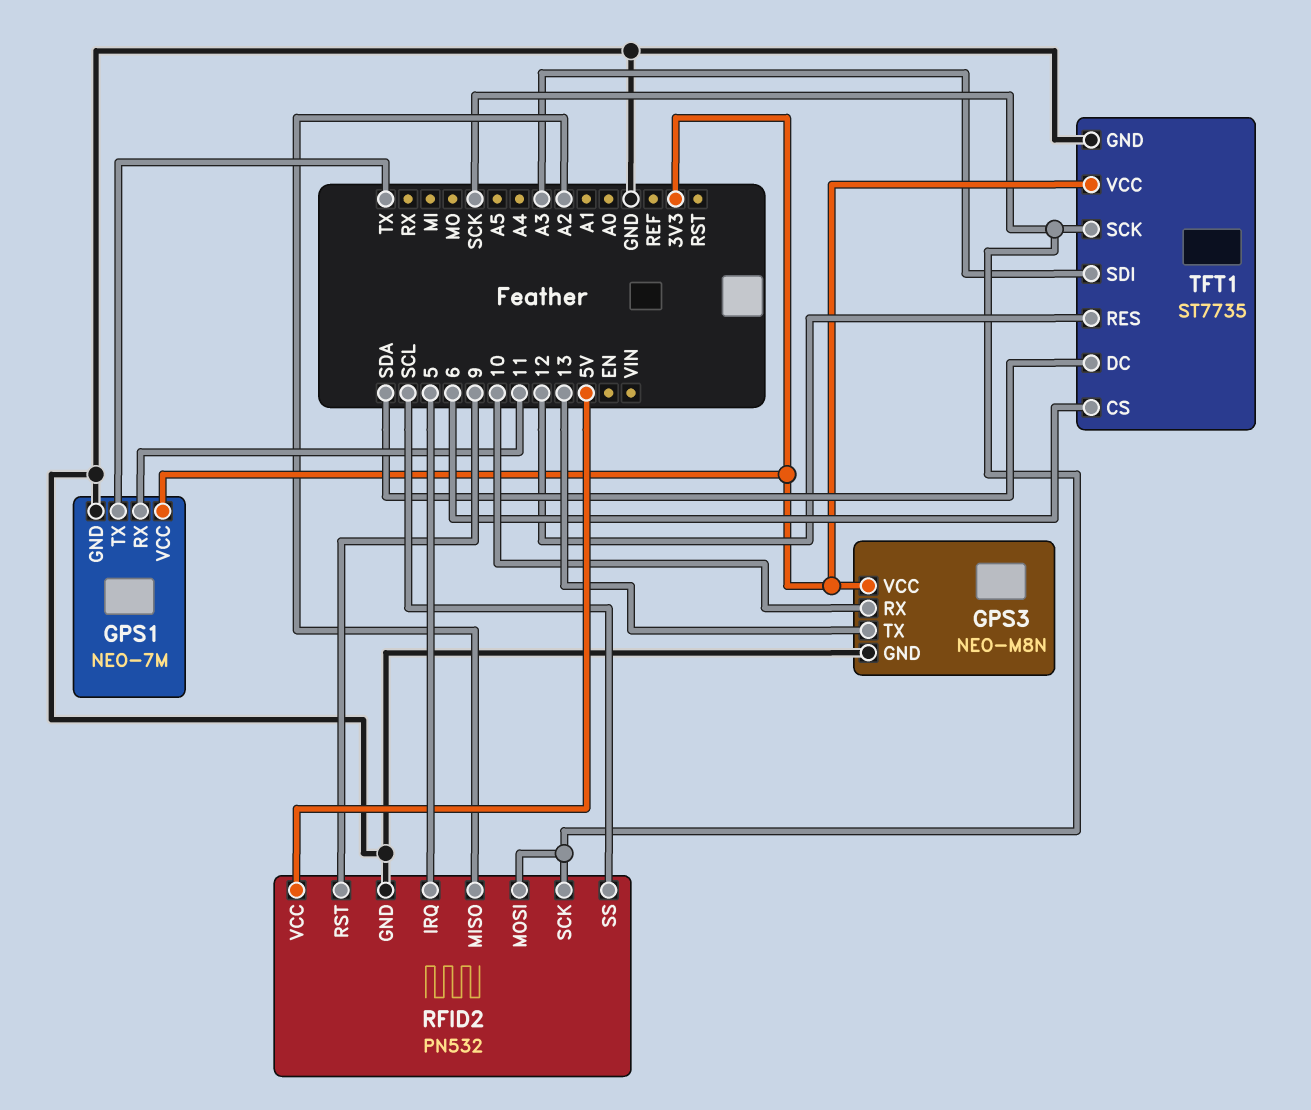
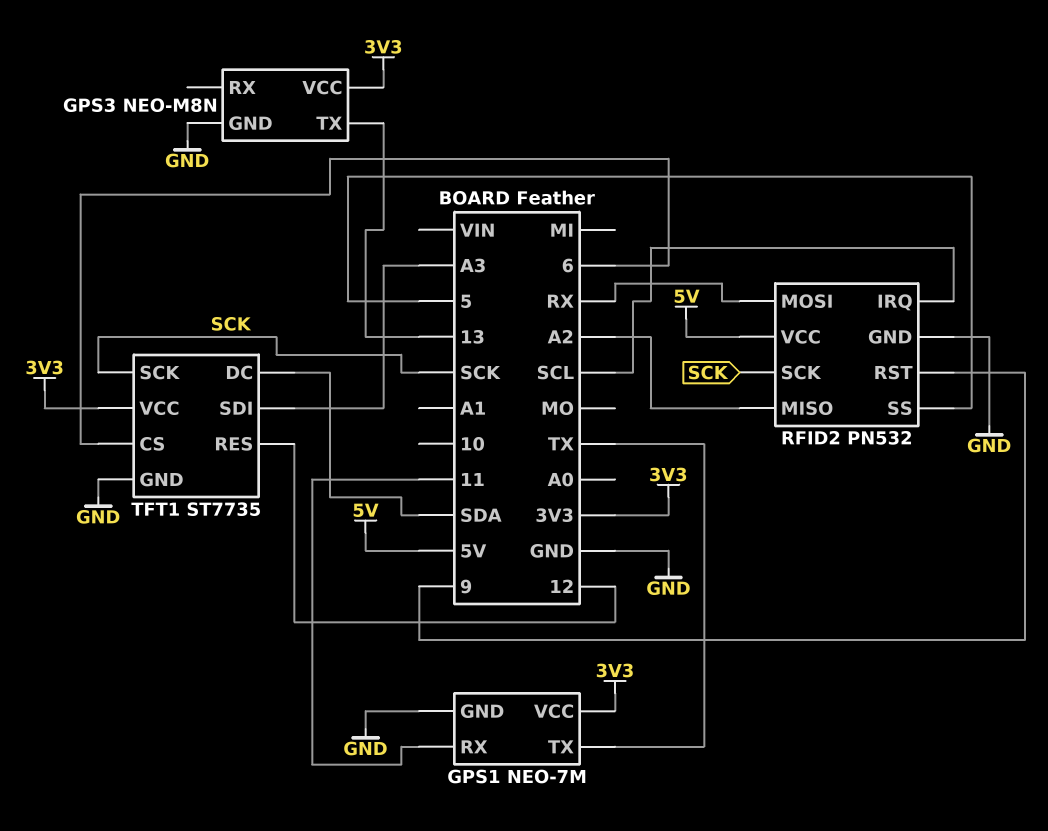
GPS3 pin RX: 10 -> none
RFID2 pin IRQ: 5 -> SCL
RFID2 pin MOSI: SCK -> RX
RFID2 pin SS: SCL -> 5

